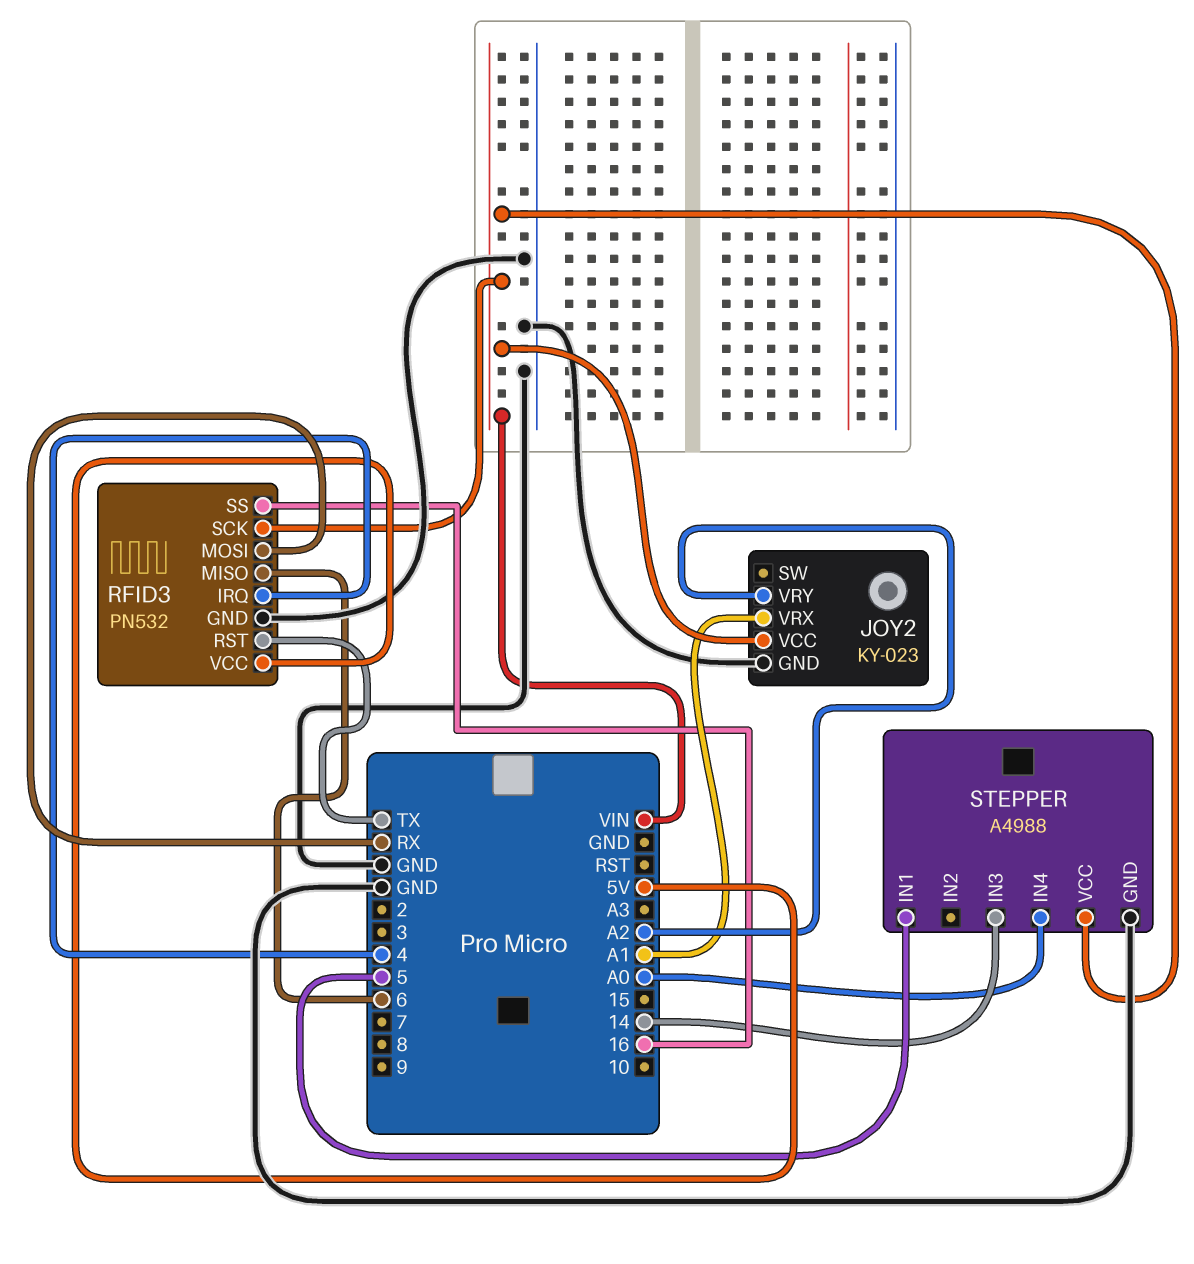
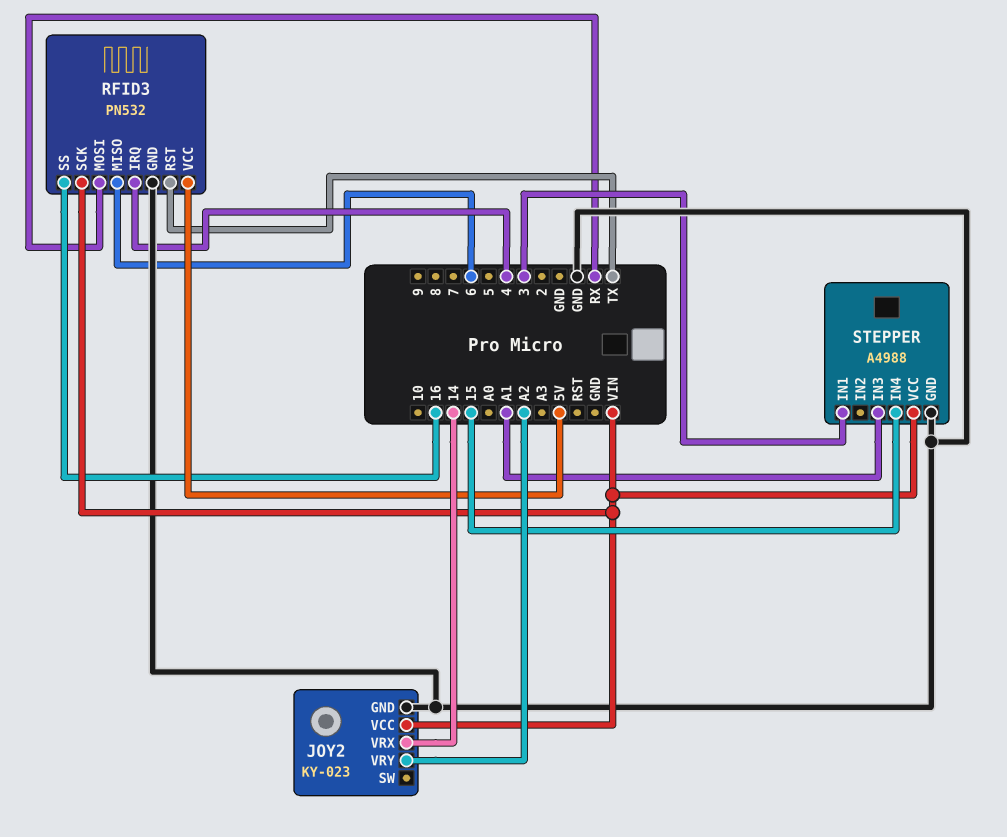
JOY2 pin VRX: A1 -> 14
STEPPER pin IN1: 5 -> 3
STEPPER pin IN3: 14 -> A1
STEPPER pin IN4: A0 -> 15

